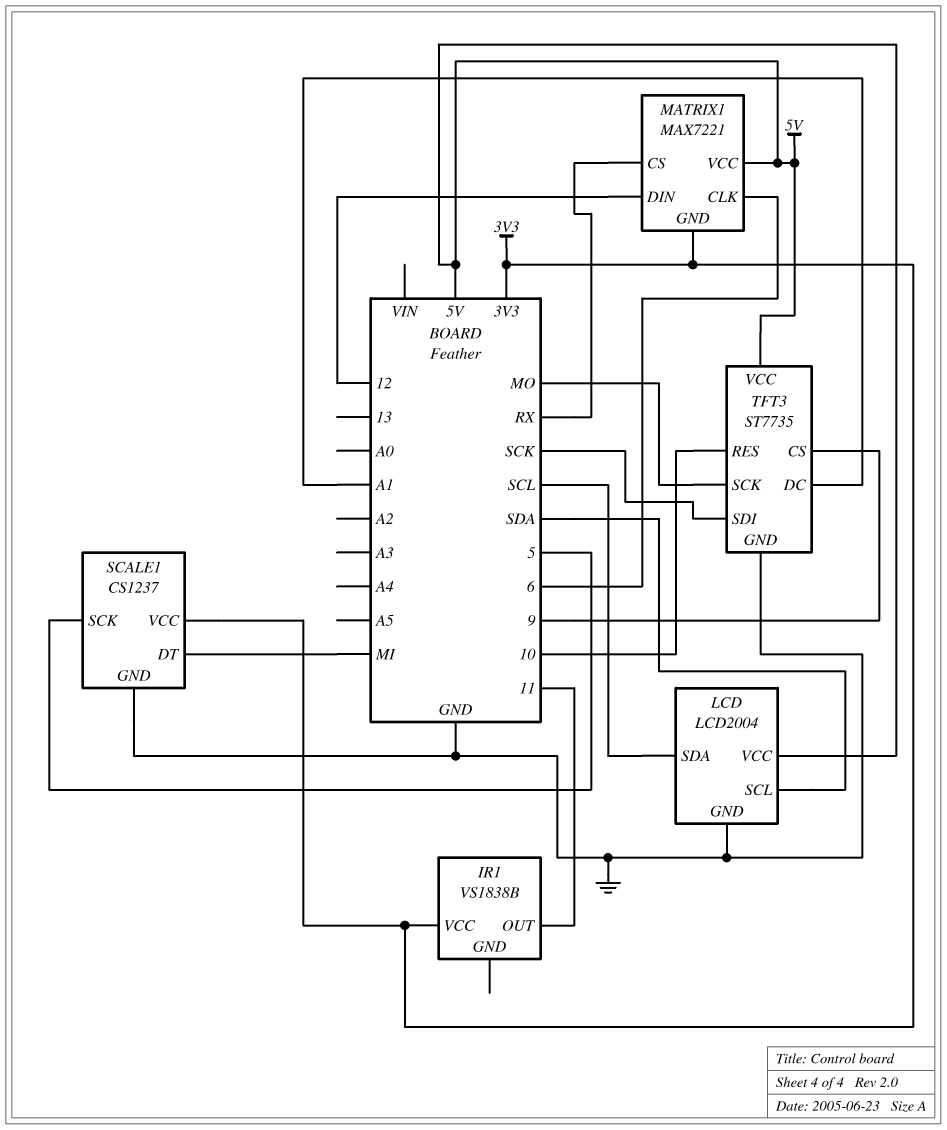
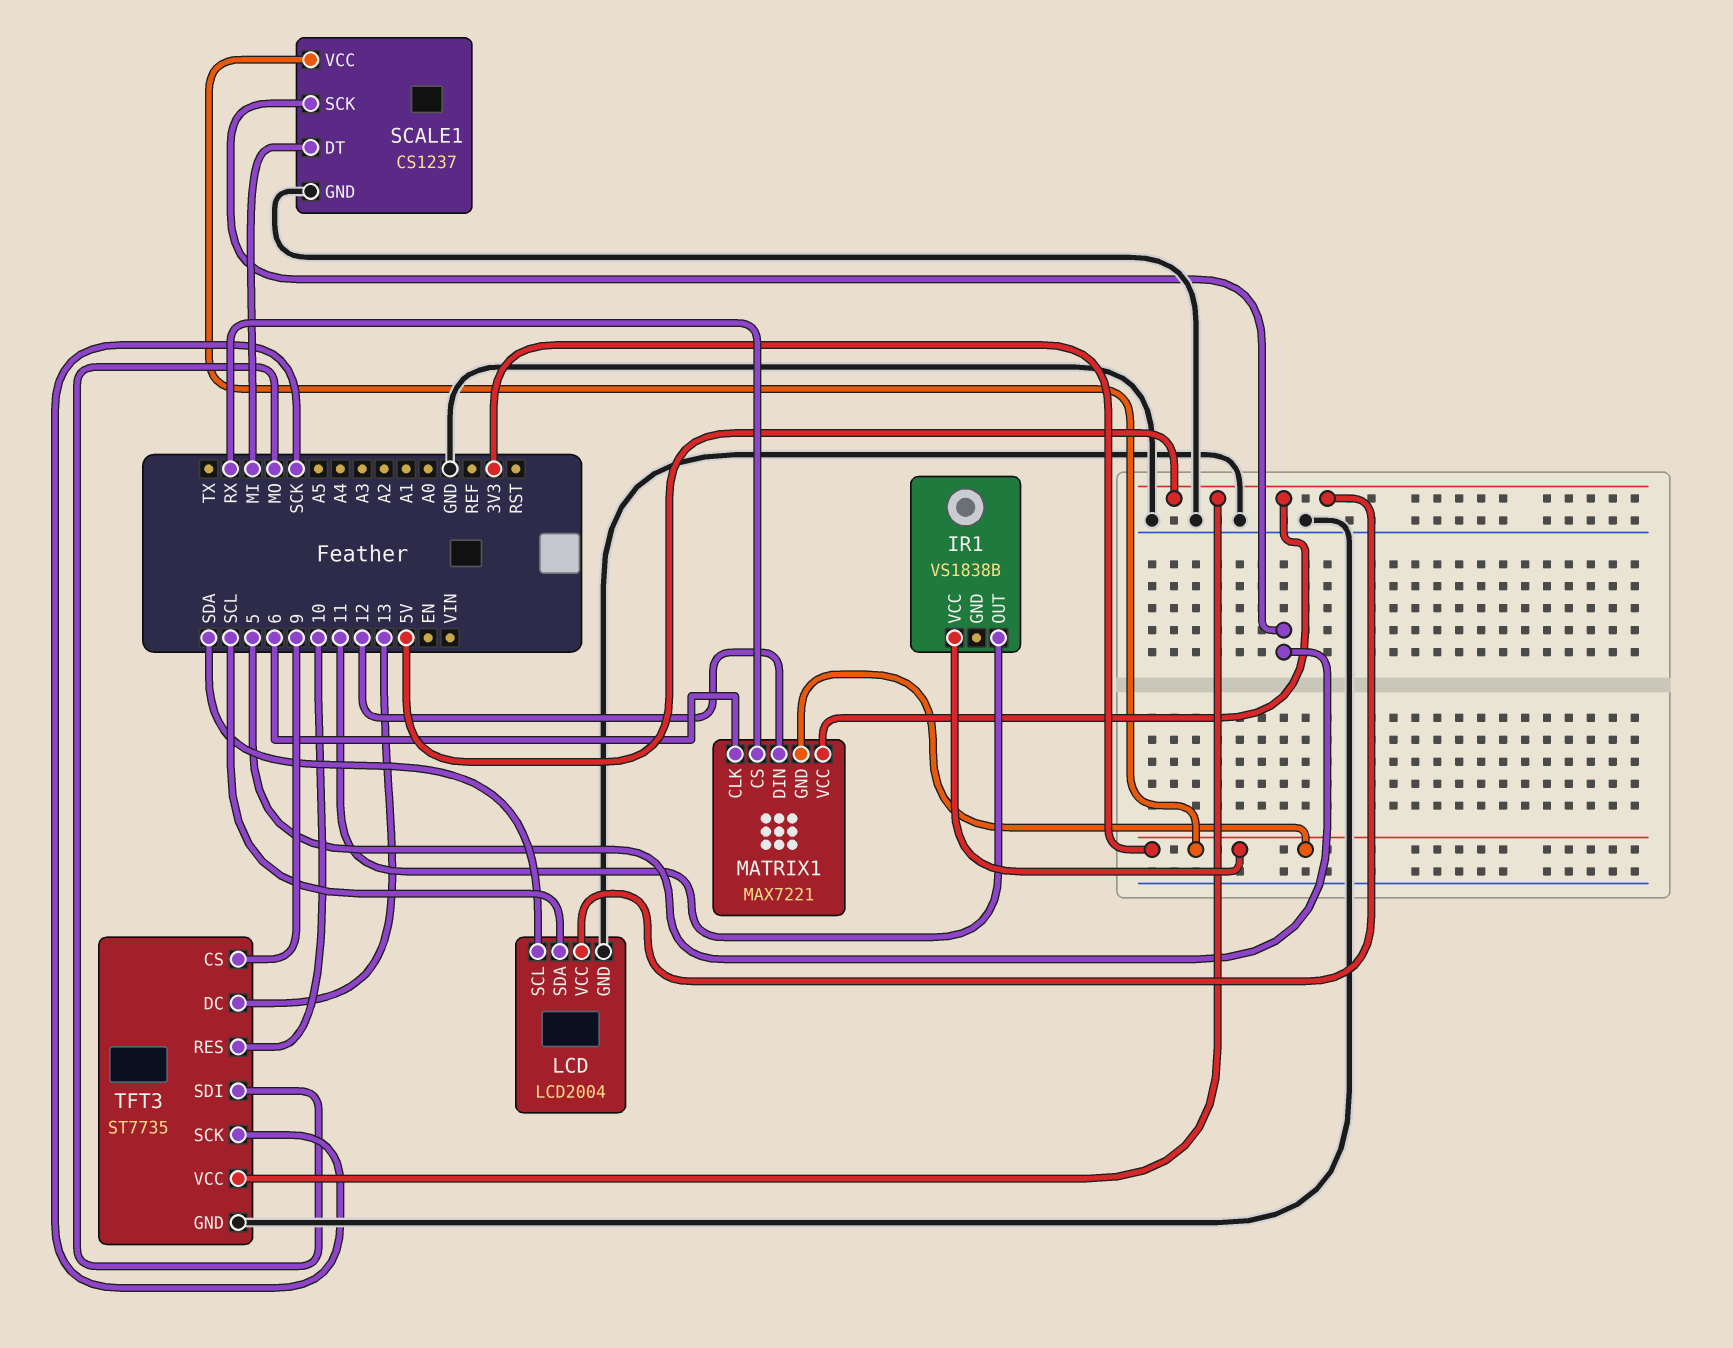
TFT3 pin DC: A1 -> 13
TFT3 pin SCK: MO -> SCK
TFT3 pin SDI: SCK -> MO

